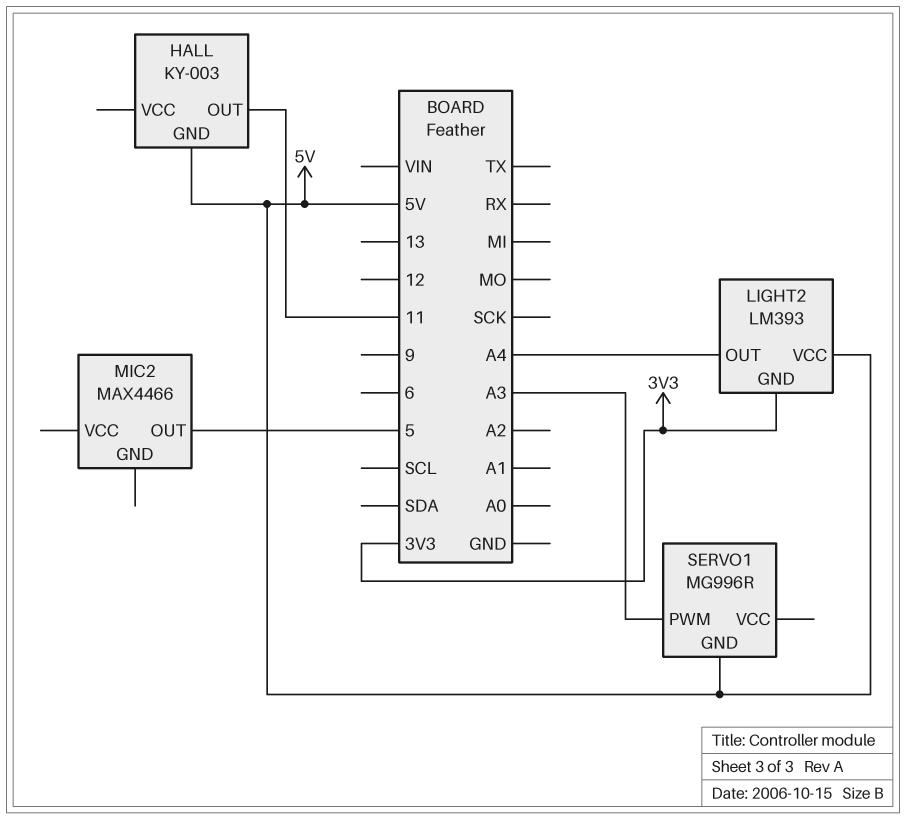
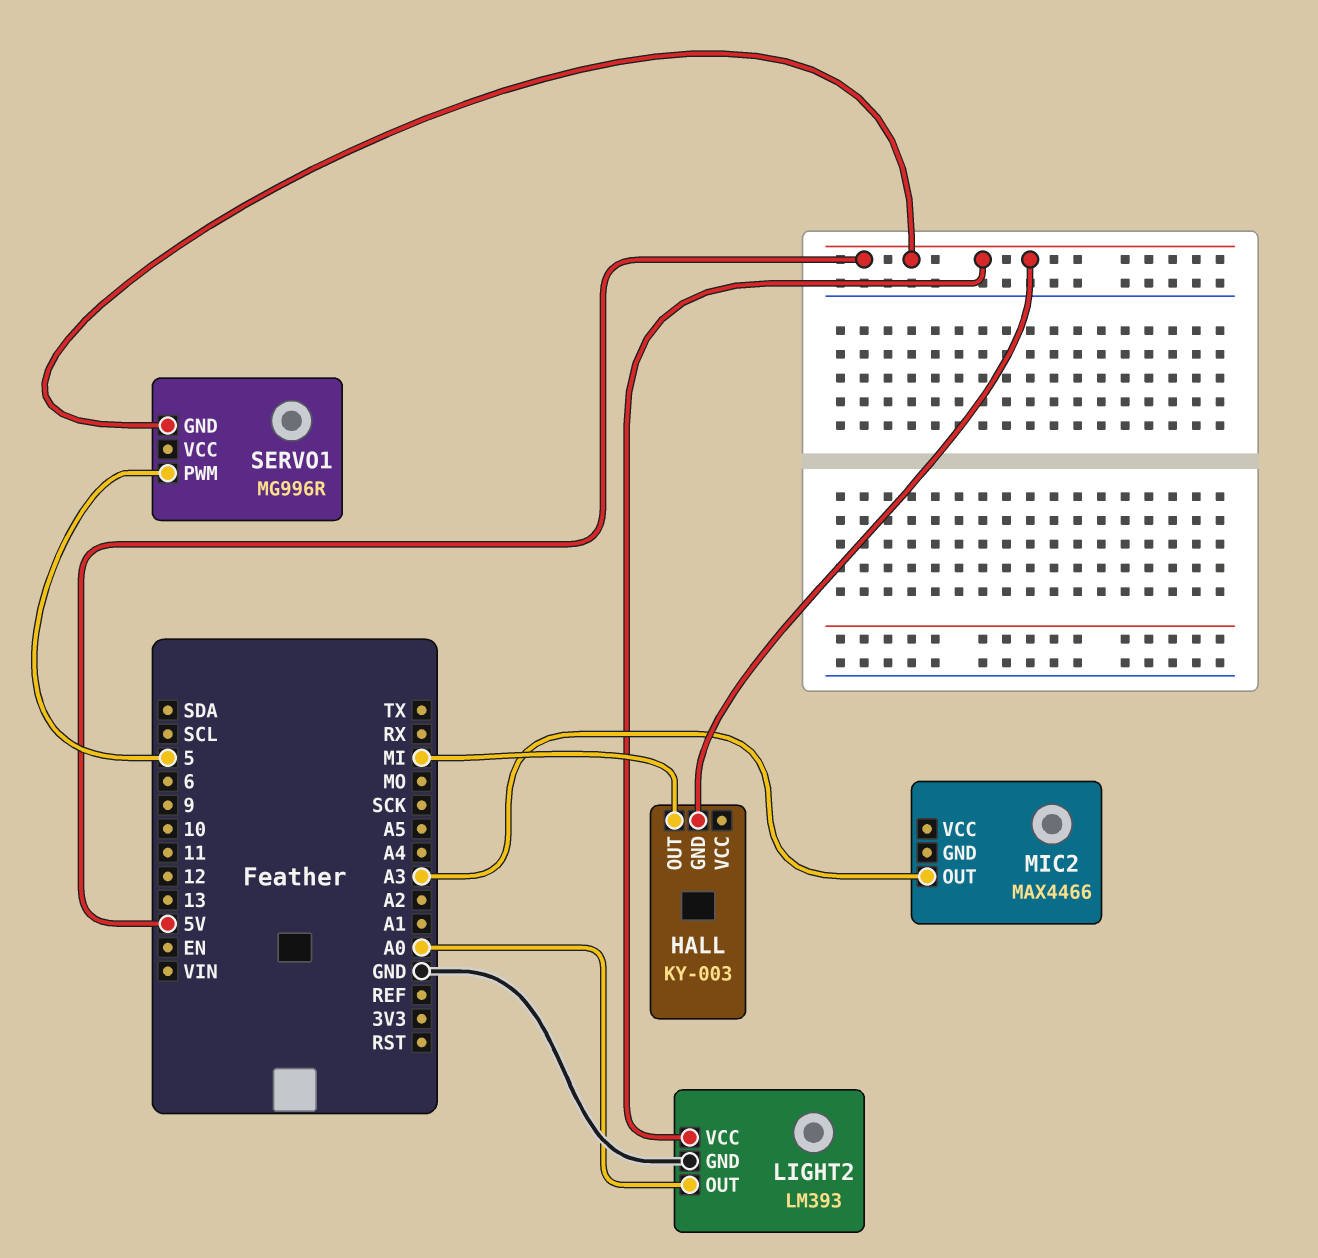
HALL pin OUT: 11 -> MI
LIGHT2 pin GND: 3V3 -> GND
LIGHT2 pin OUT: A4 -> A0
MIC2 pin OUT: 5 -> A3
SERVO1 pin PWM: A3 -> 5

